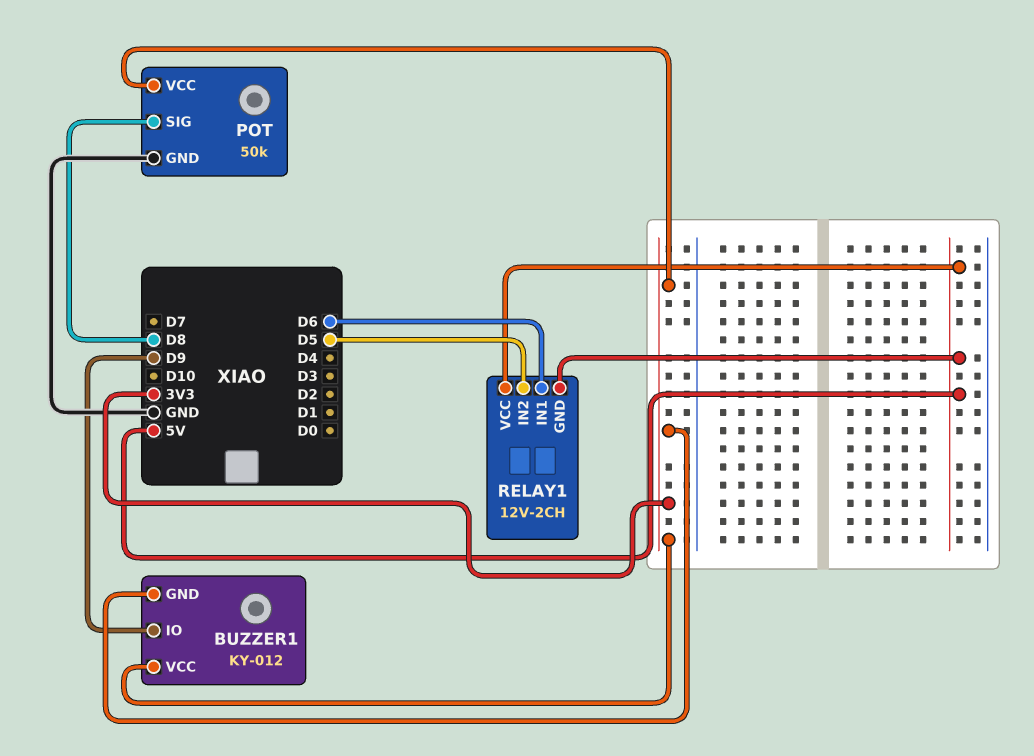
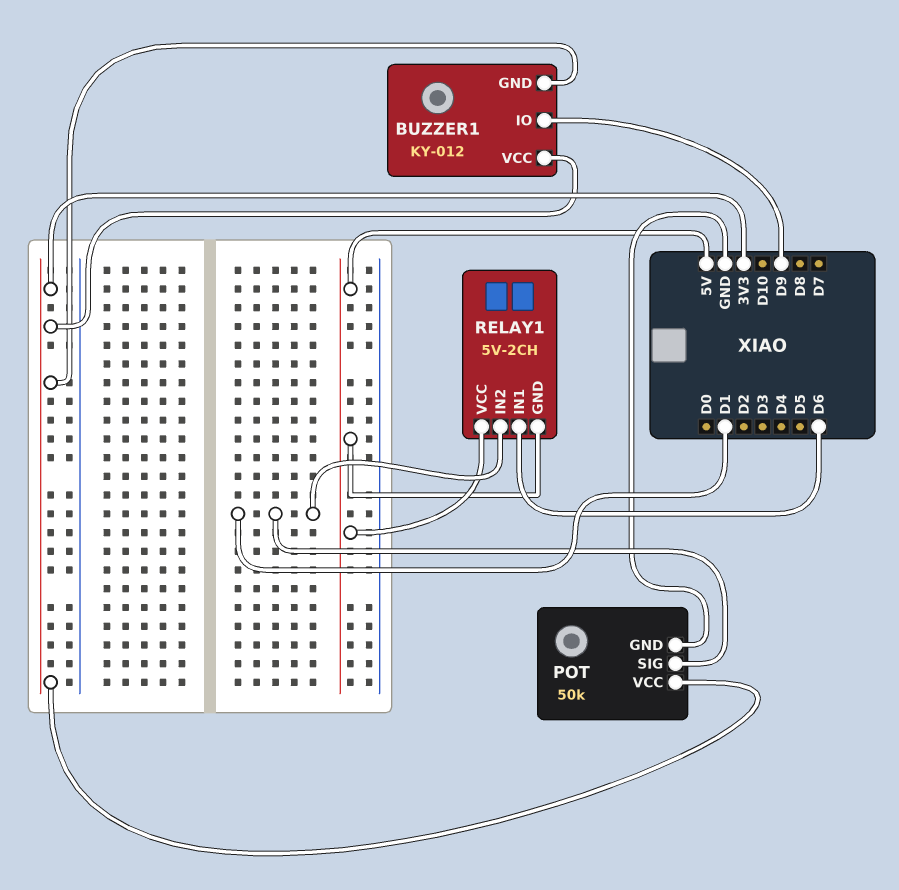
POT pin SIG: D8 -> D1
RELAY1: 12V-2CH -> 5V-2CH
RELAY1 pin IN2: D5 -> D1

